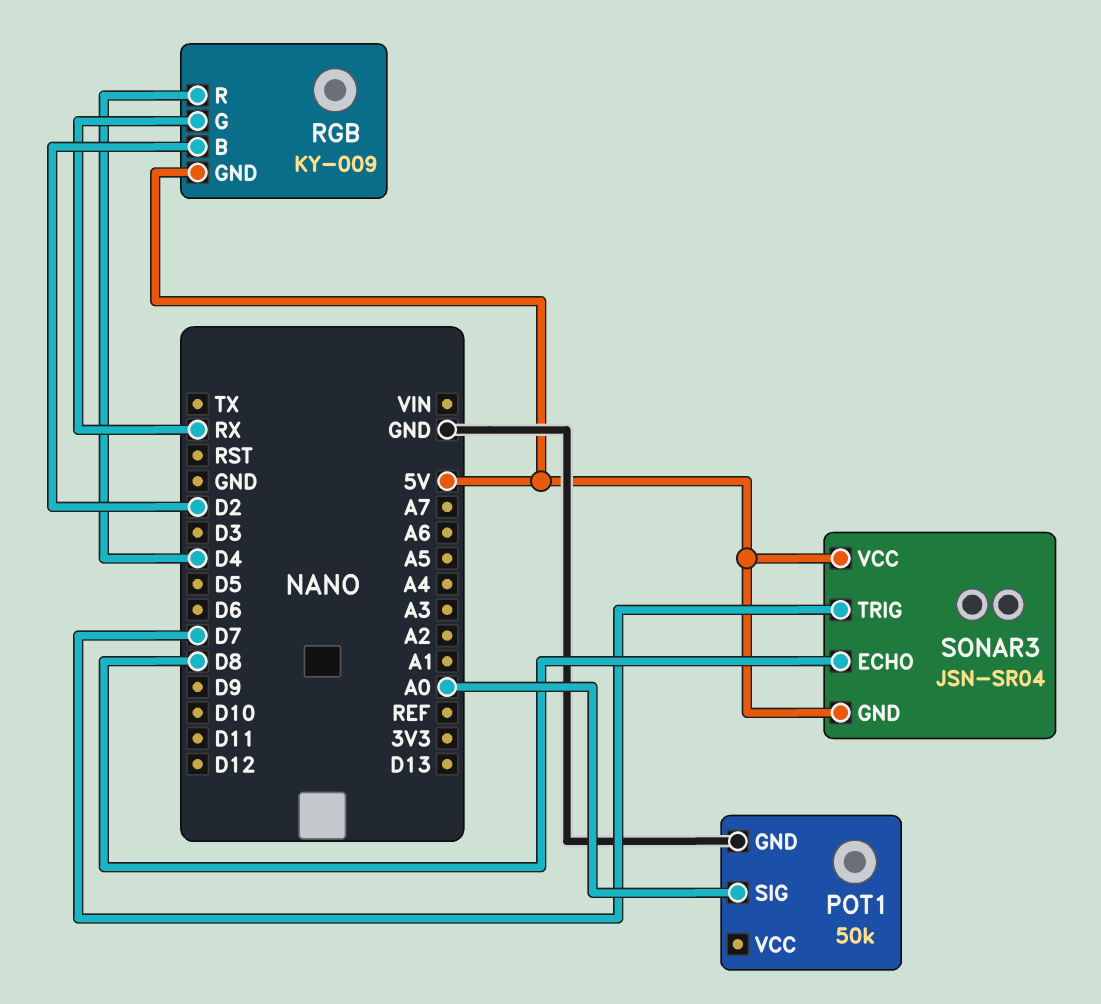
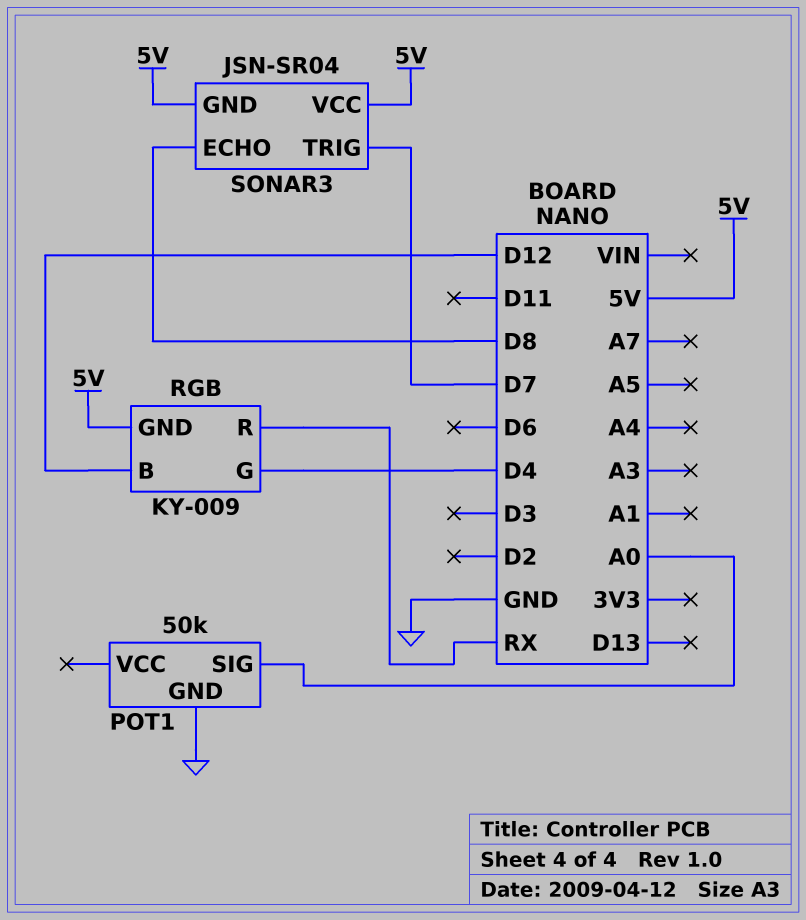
RGB pin B: D2 -> D12
RGB pin G: RX -> D4
RGB pin R: D4 -> RX

